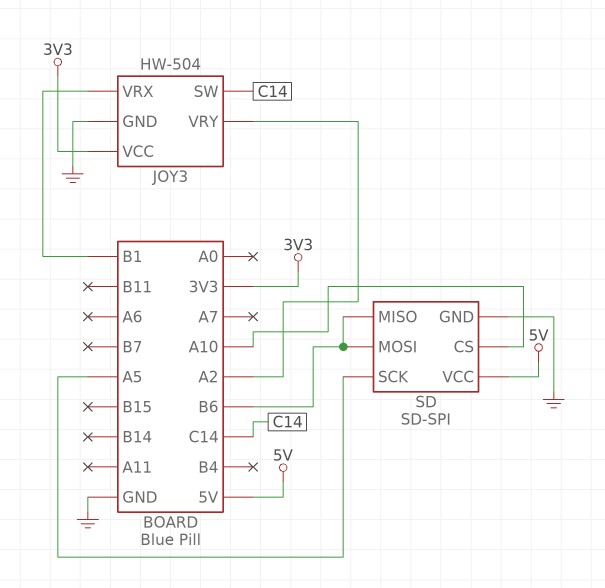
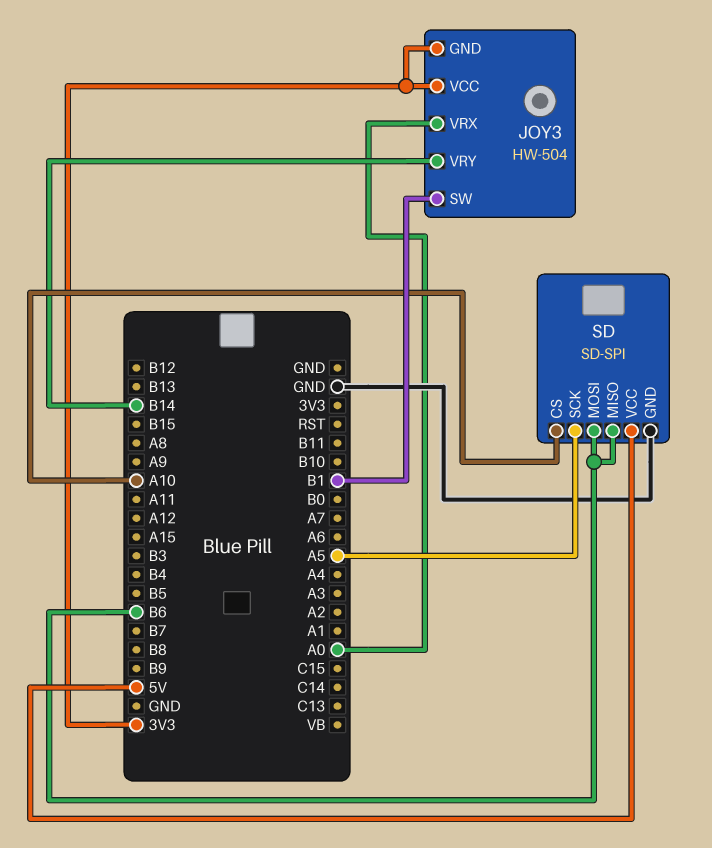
JOY3 pin GND: GND -> 3V3
JOY3 pin SW: C14 -> B1
JOY3 pin VRX: B1 -> A0
JOY3 pin VRY: A2 -> B14

